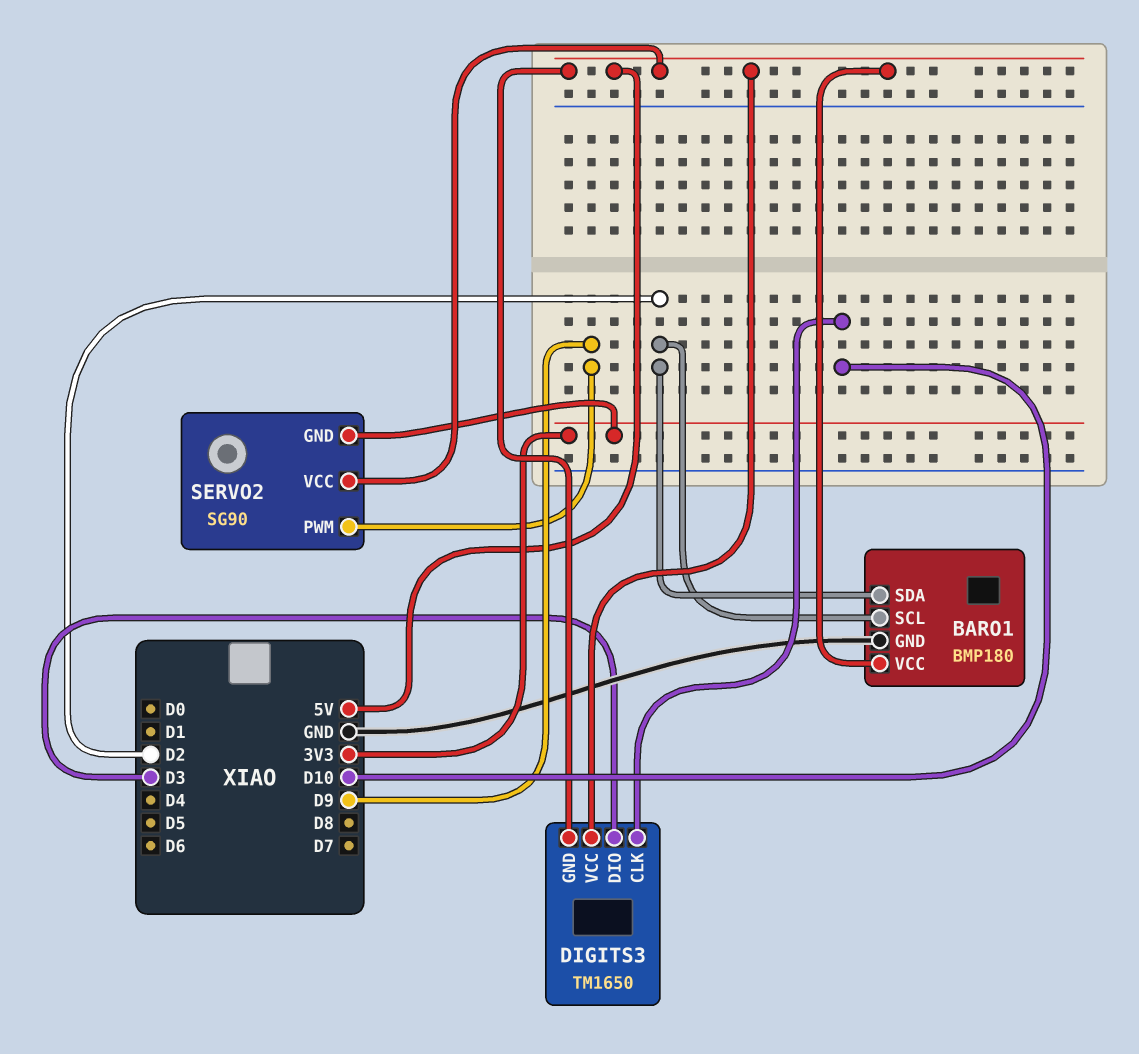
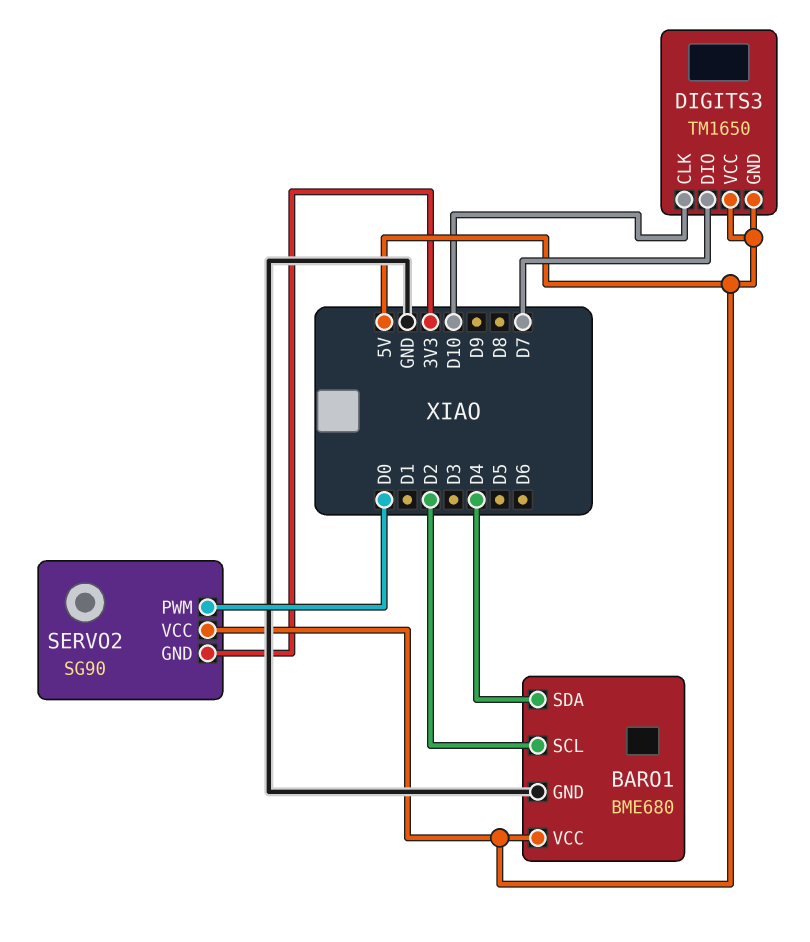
BARO1: BMP180 -> BME680
BARO1 pin SDA: D2 -> D4
DIGITS3 pin DIO: D3 -> D7
SERVO2 pin PWM: D9 -> D0

